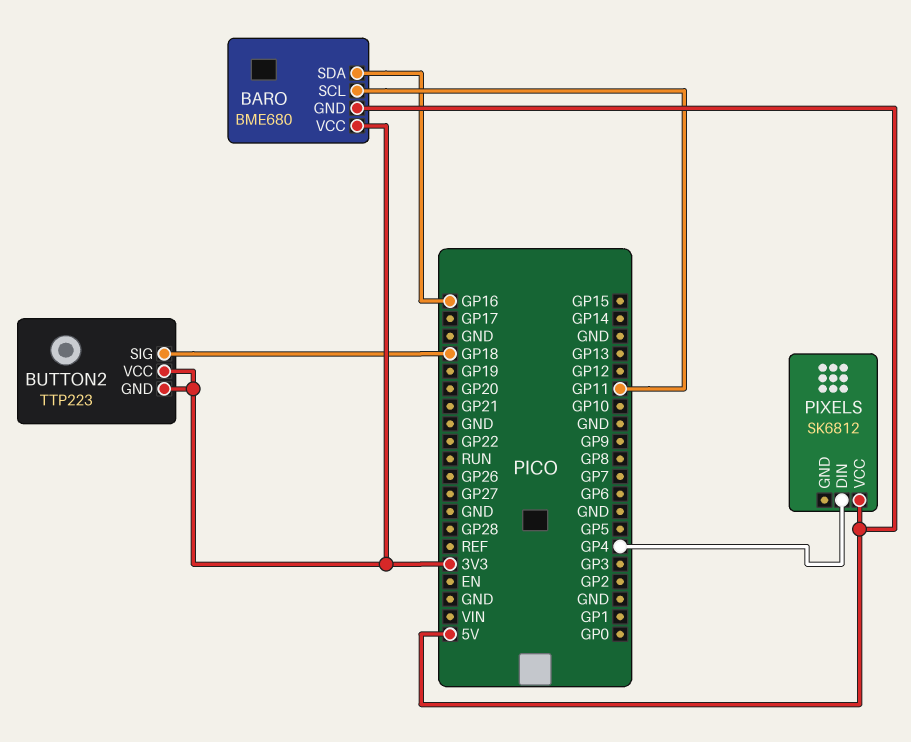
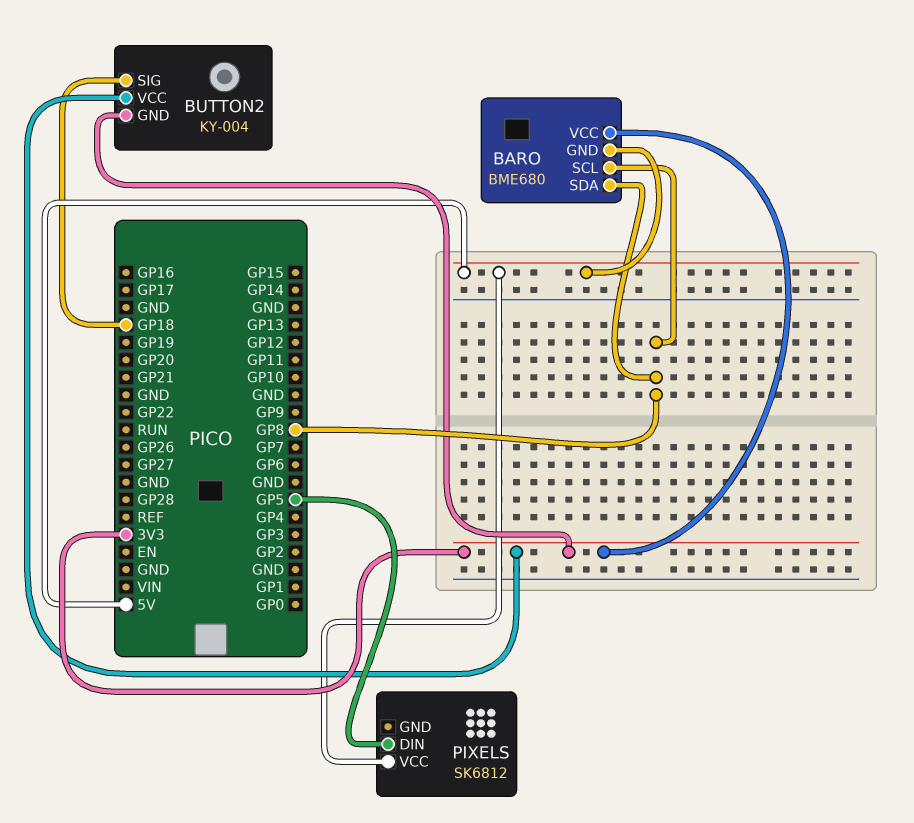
BARO pin SCL: GP11 -> GP8
BARO pin SDA: GP16 -> GP8
BUTTON2: TTP223 -> KY-004
PIXELS pin DIN: GP4 -> GP5

